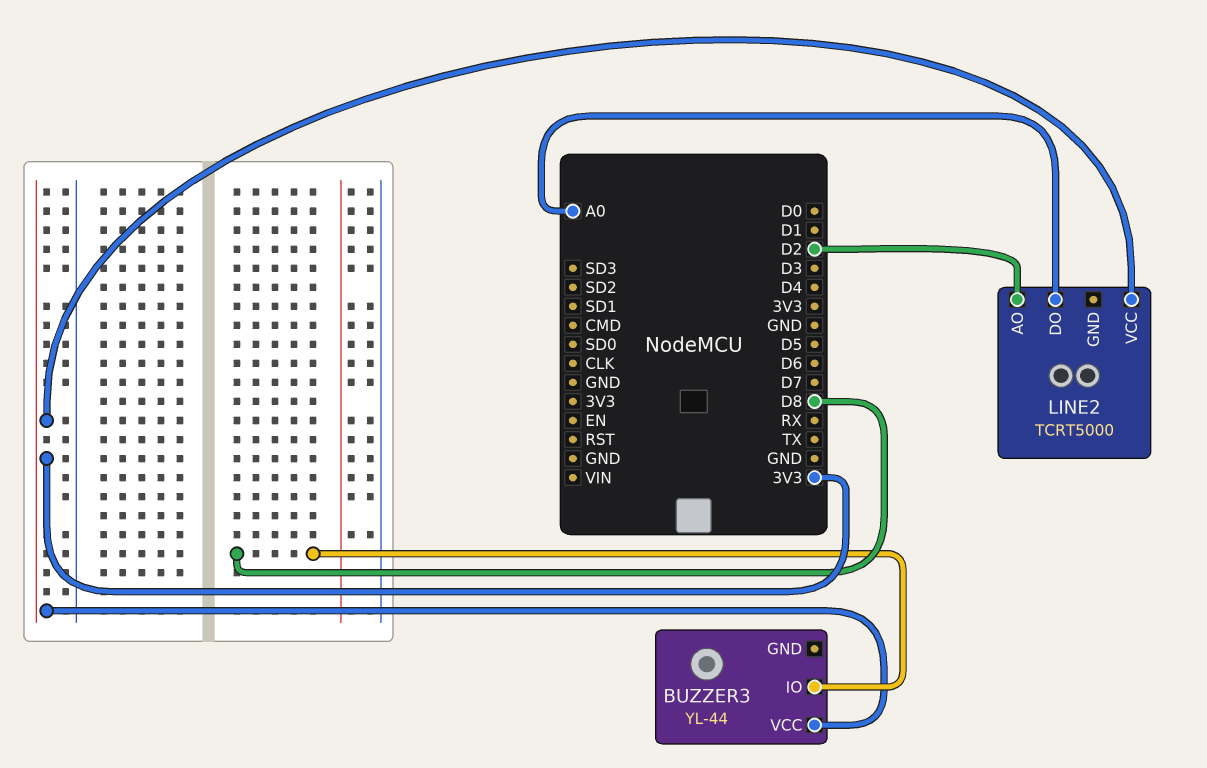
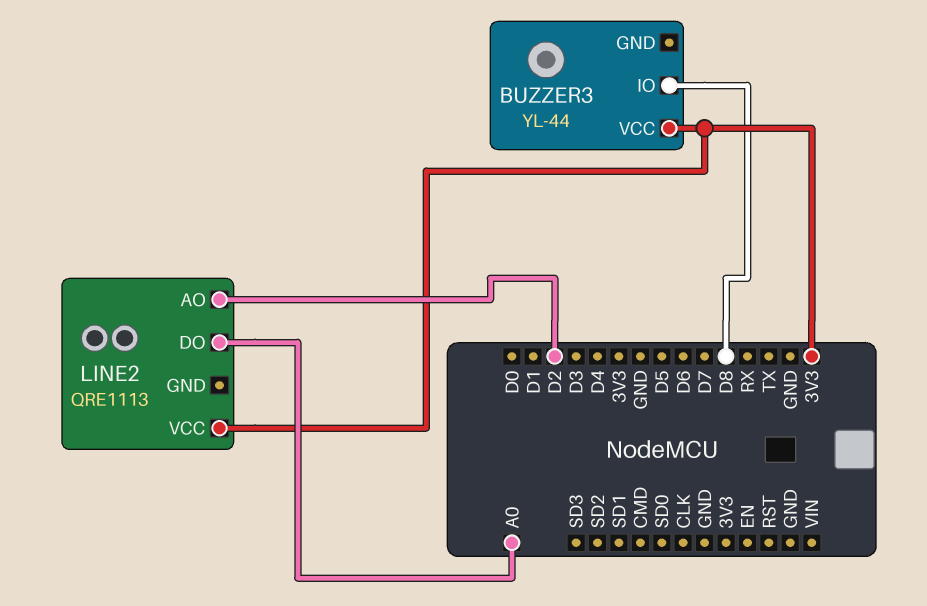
LINE2: TCRT5000 -> QRE1113

